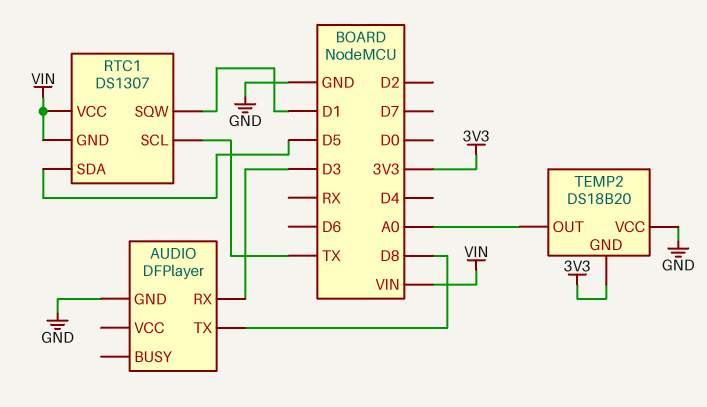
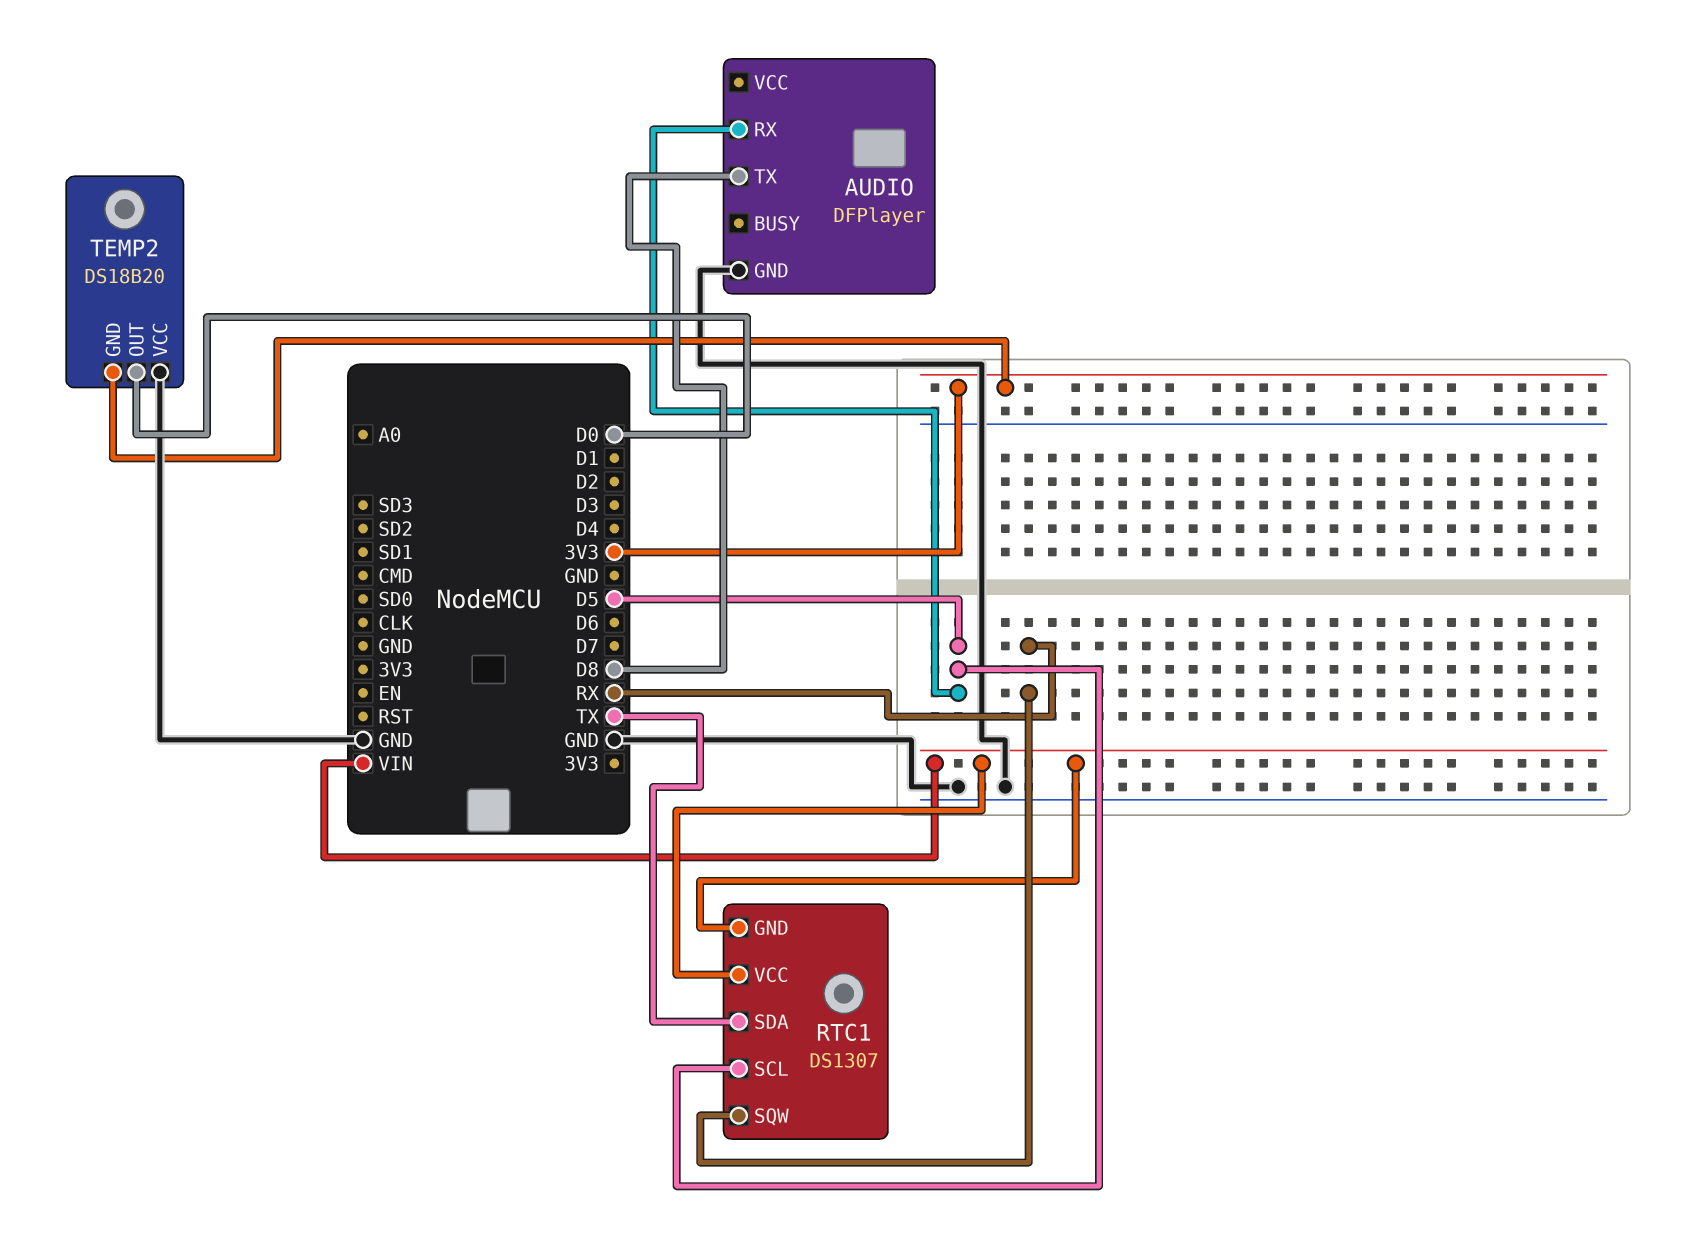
AUDIO pin RX: D3 -> D5
RTC1 pin SCL: TX -> D5
RTC1 pin SDA: D5 -> TX
RTC1 pin SQW: D1 -> RX
TEMP2 pin OUT: A0 -> D0

